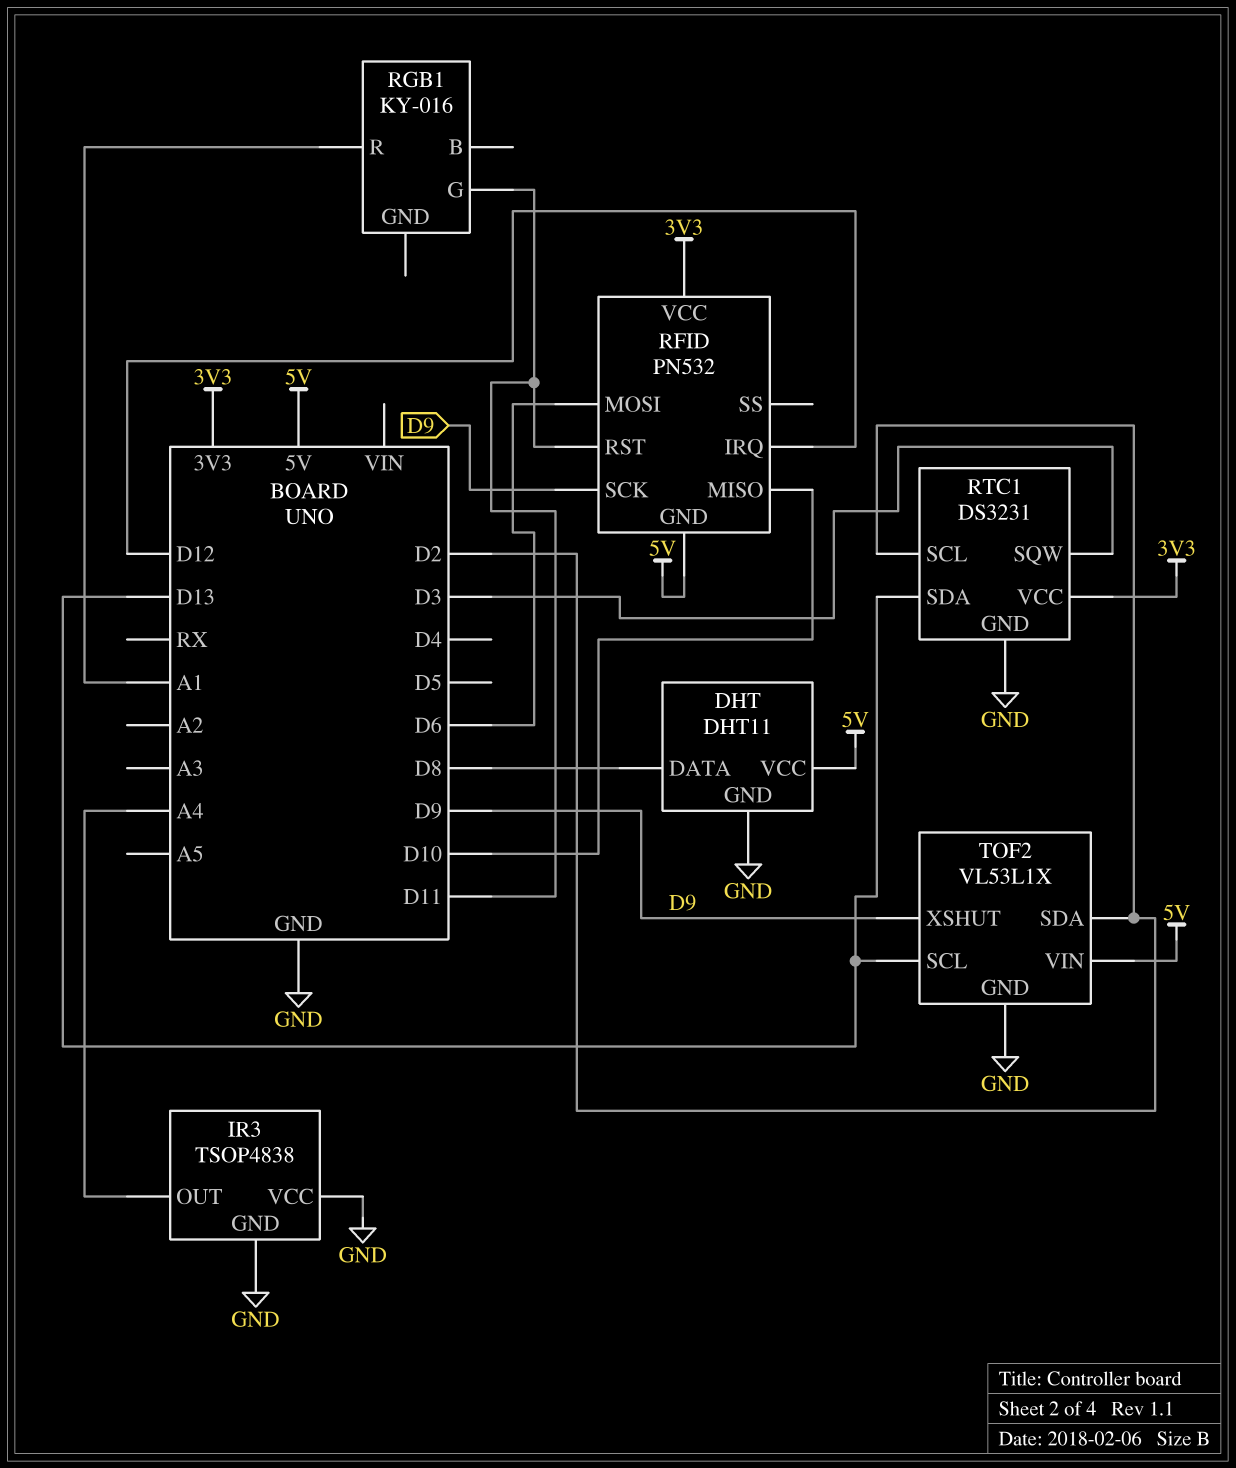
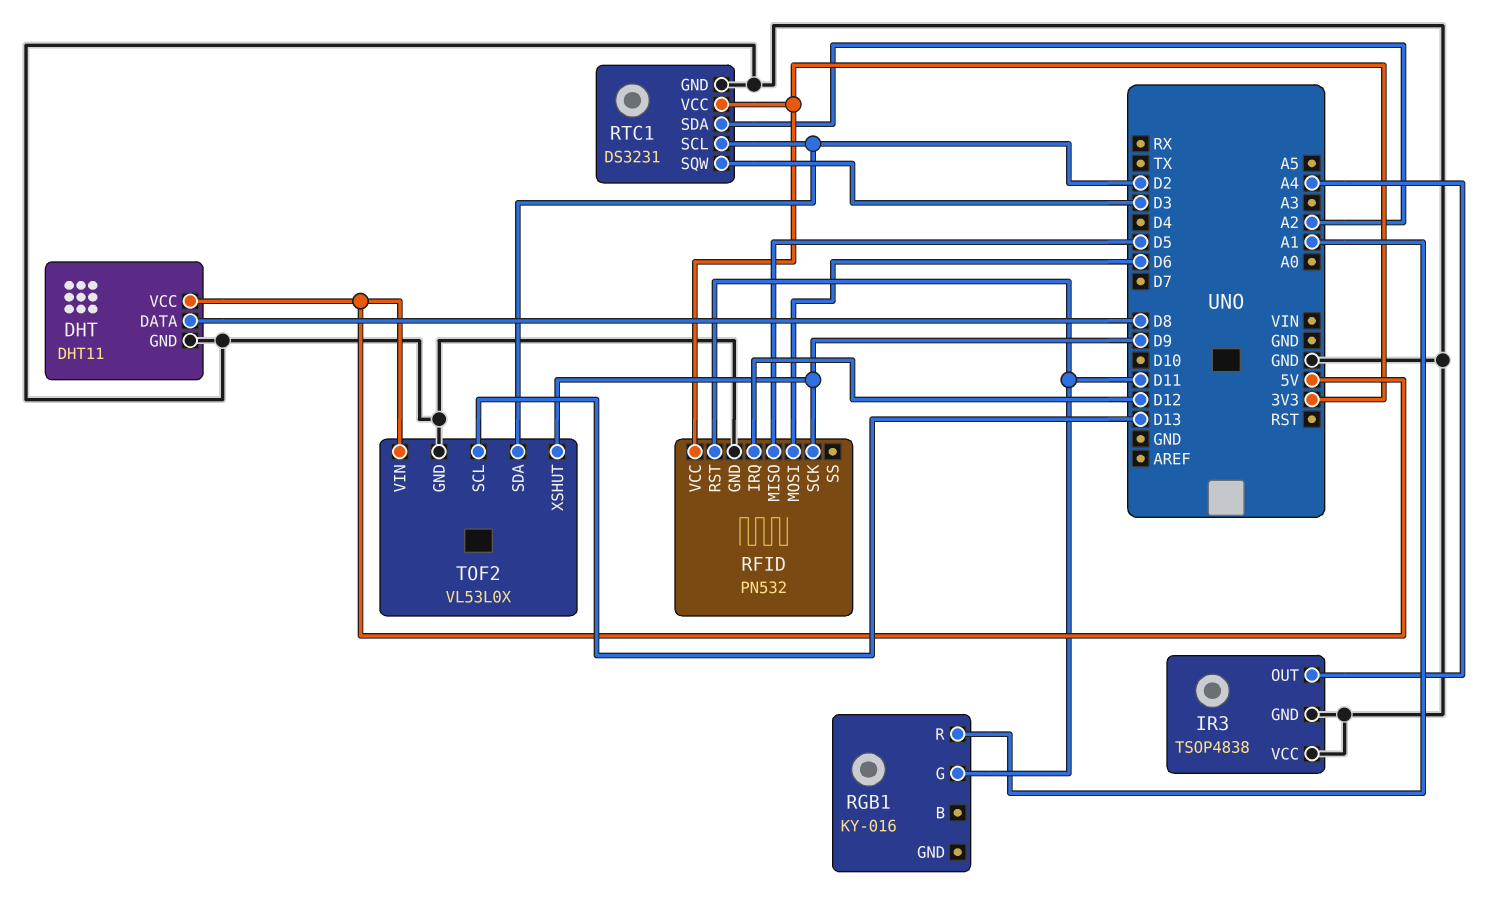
RFID pin GND: 5V -> GND
RFID pin MISO: D10 -> D5
RTC1 pin SDA: D13 -> A2
TOF2: VL53L1X -> VL53L0X

